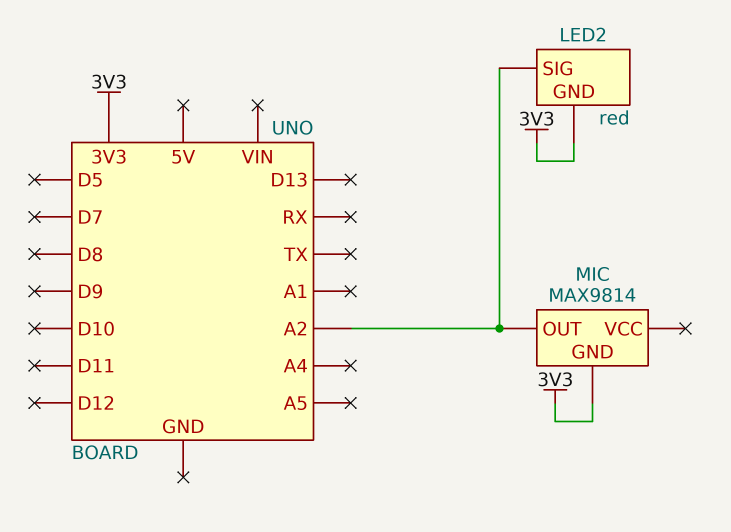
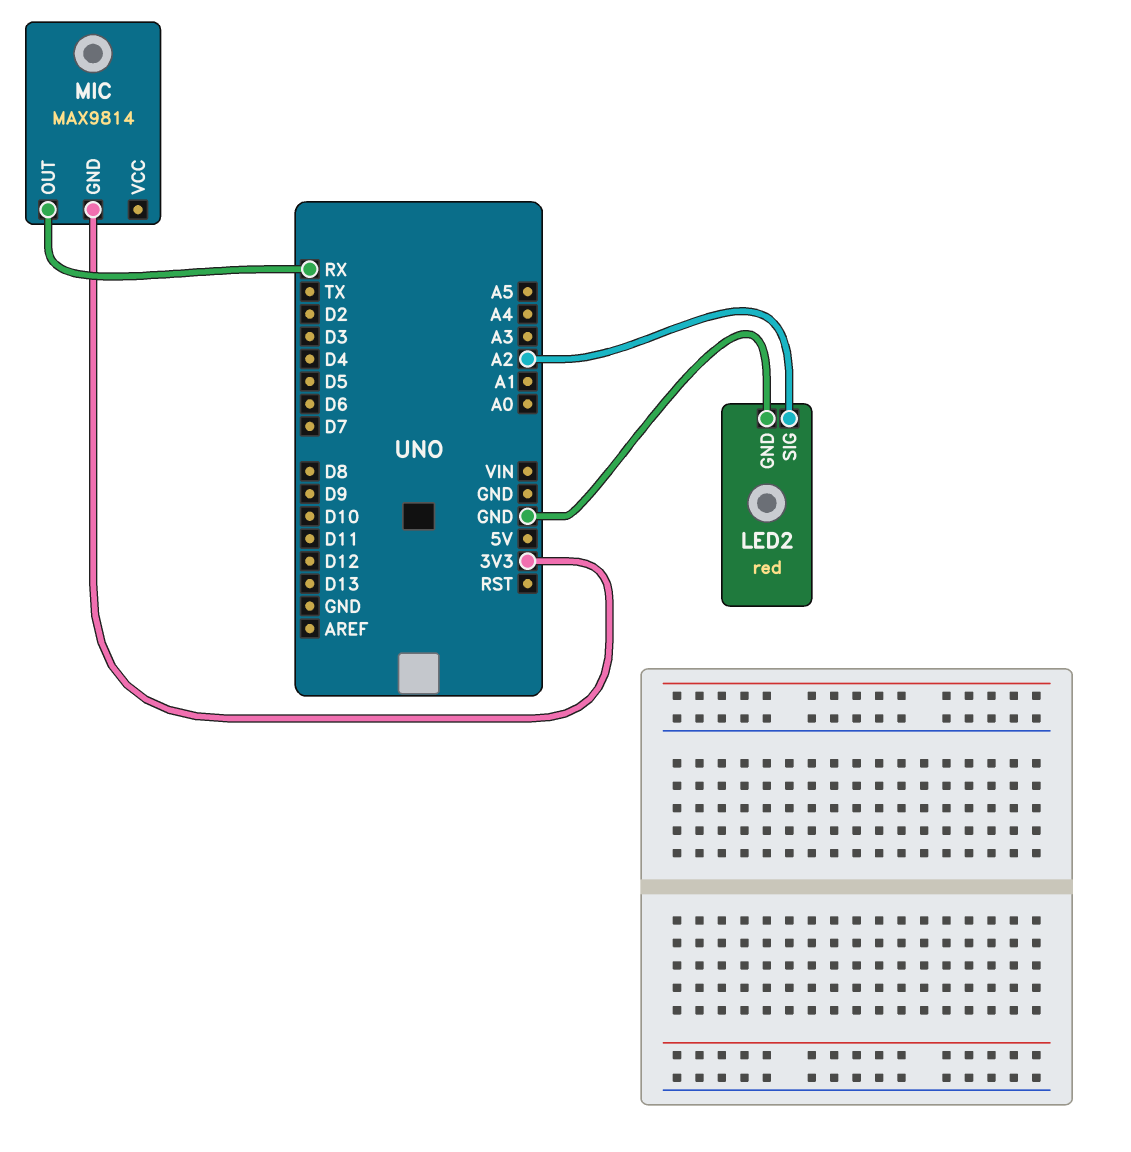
LED2 pin GND: 3V3 -> GND
MIC pin OUT: A2 -> RX

